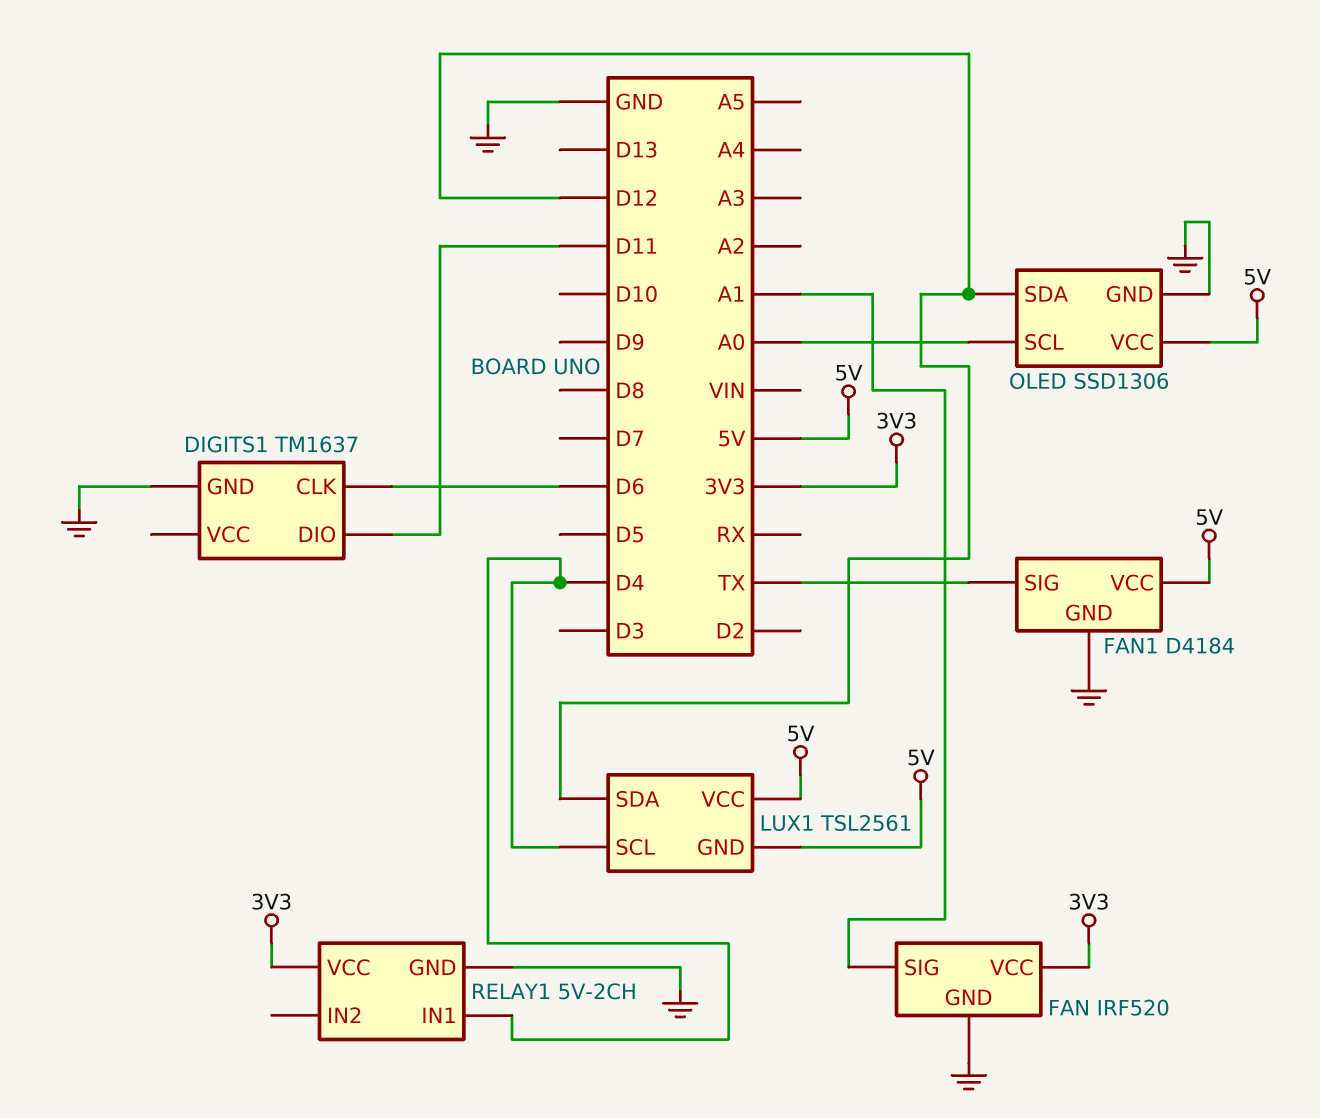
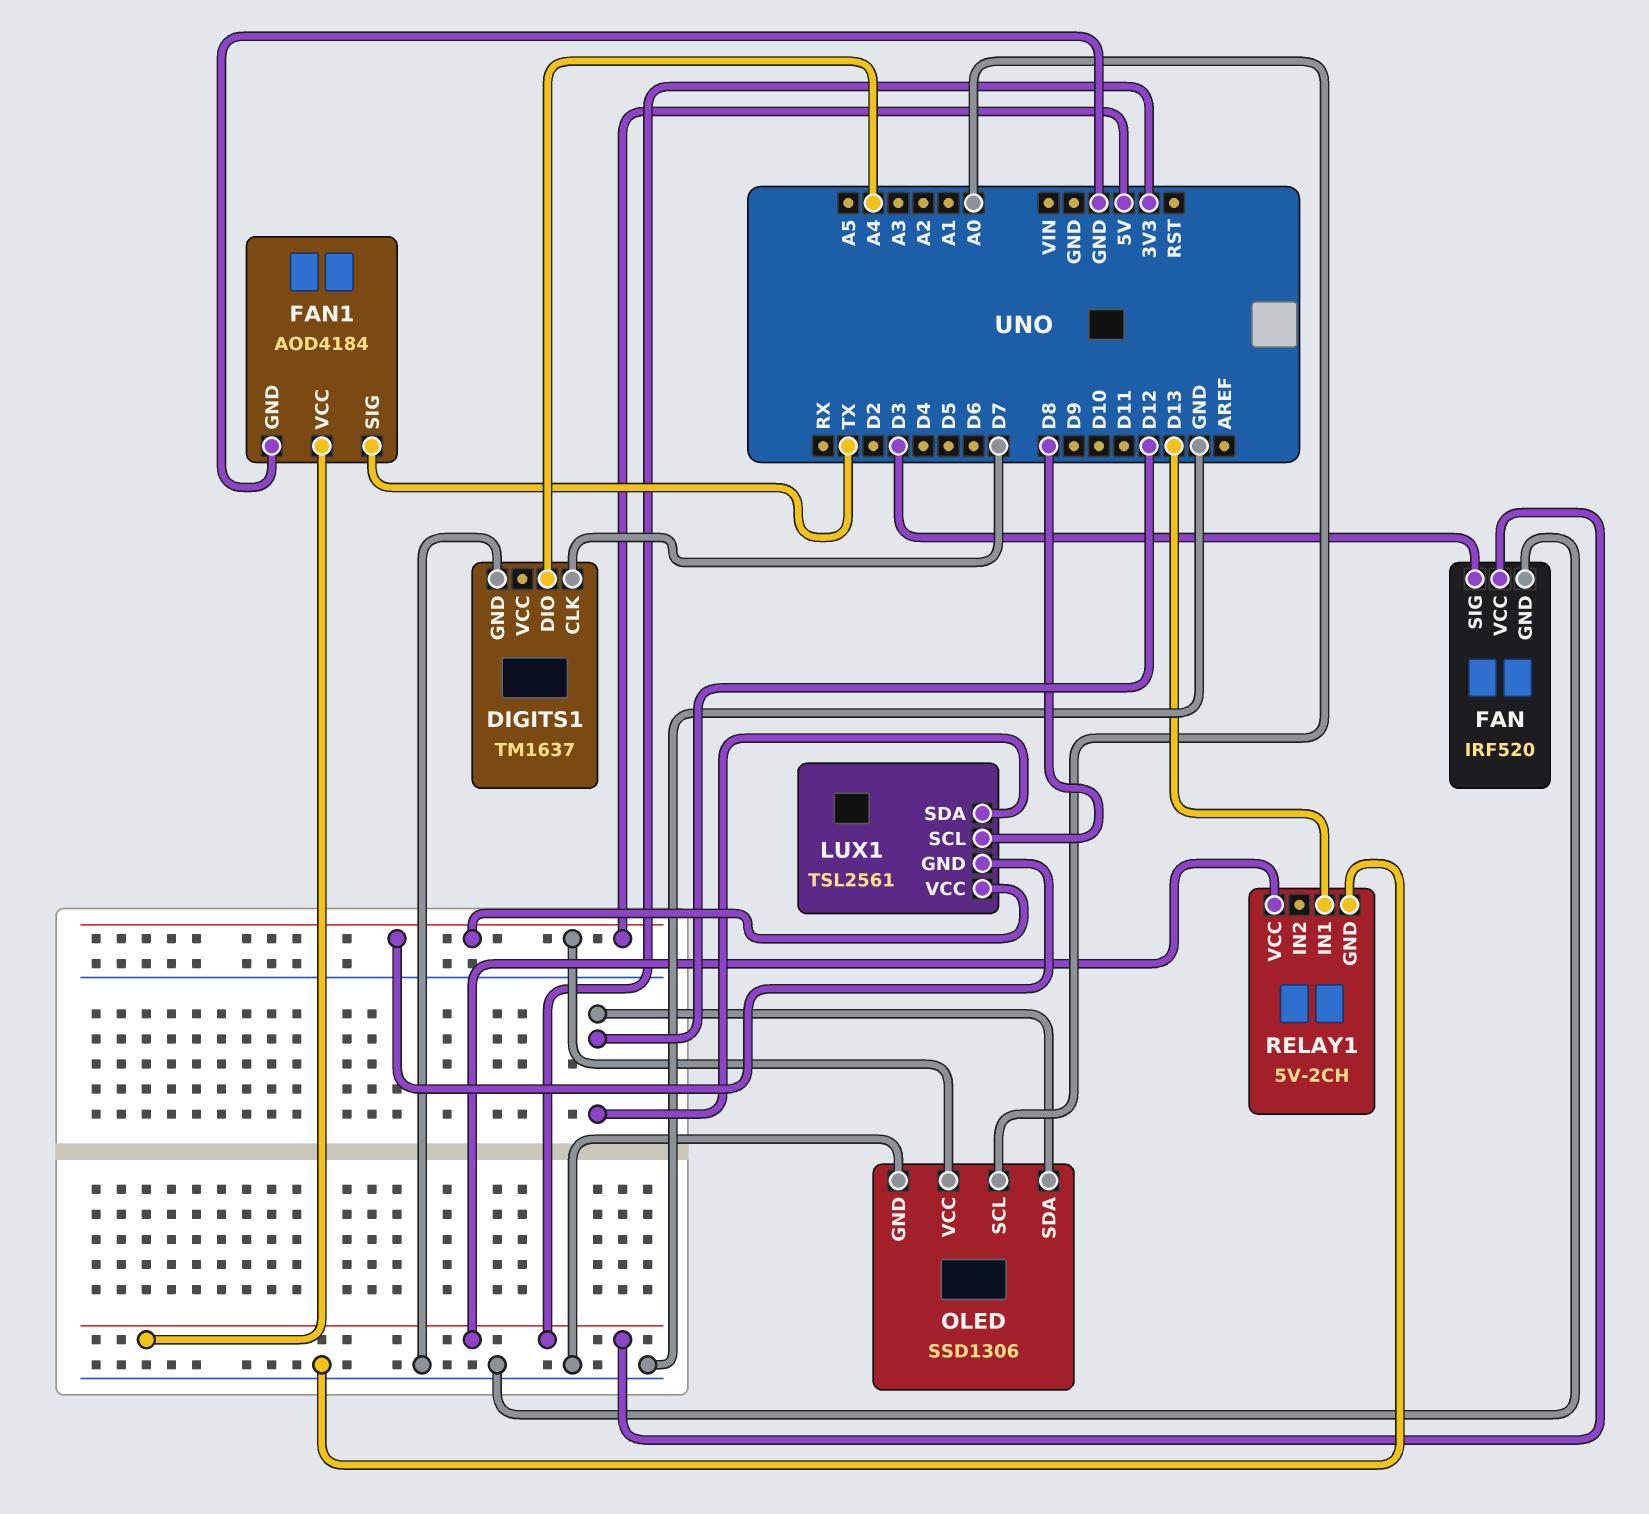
DIGITS1 pin CLK: D6 -> D7
DIGITS1 pin DIO: D11 -> A4
FAN pin SIG: A1 -> D3
FAN1: D4184 -> AOD4184
FAN1 pin VCC: 5V -> 3V3
LUX1 pin SCL: D4 -> D8
RELAY1 pin IN1: D4 -> D13

